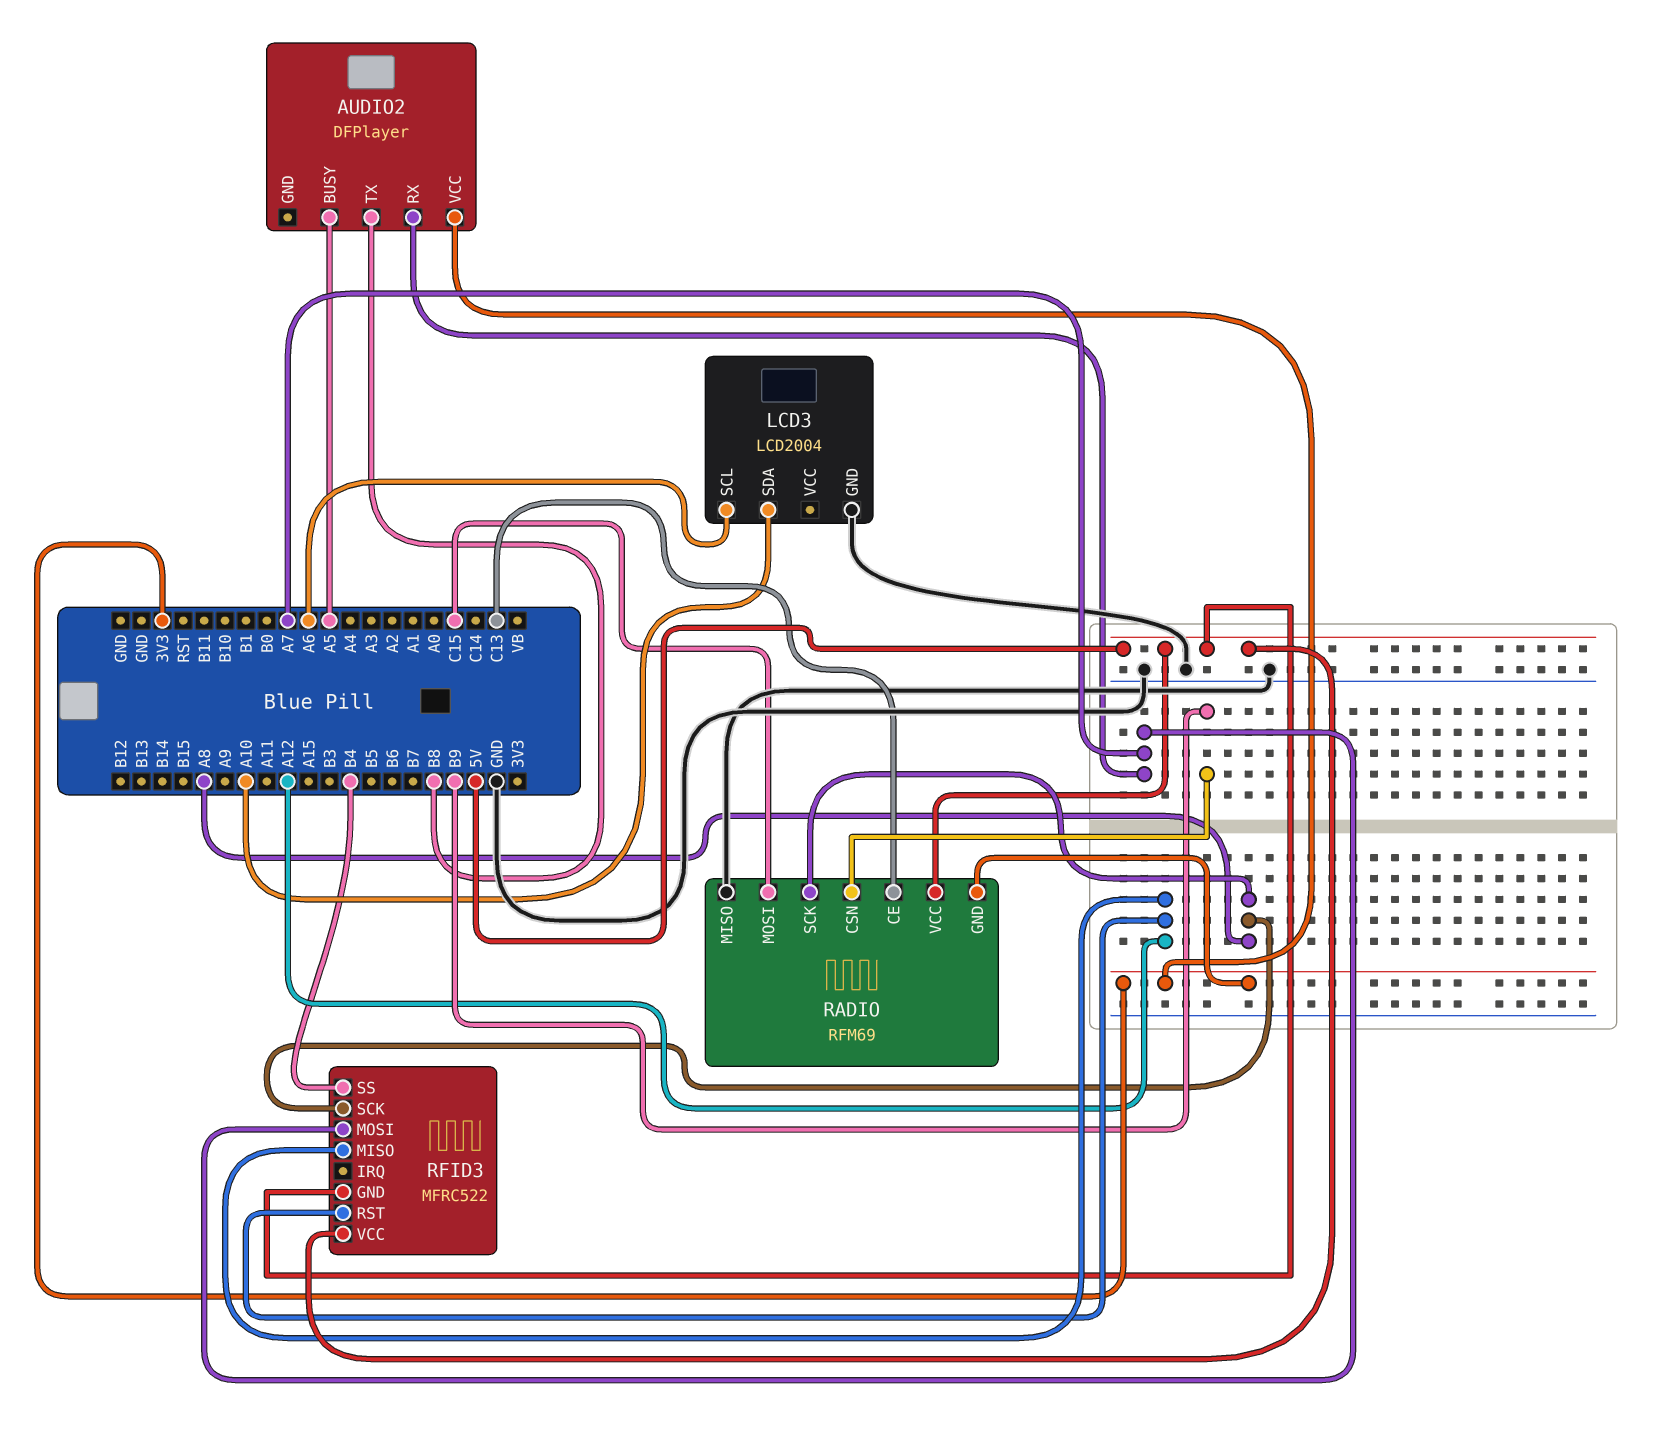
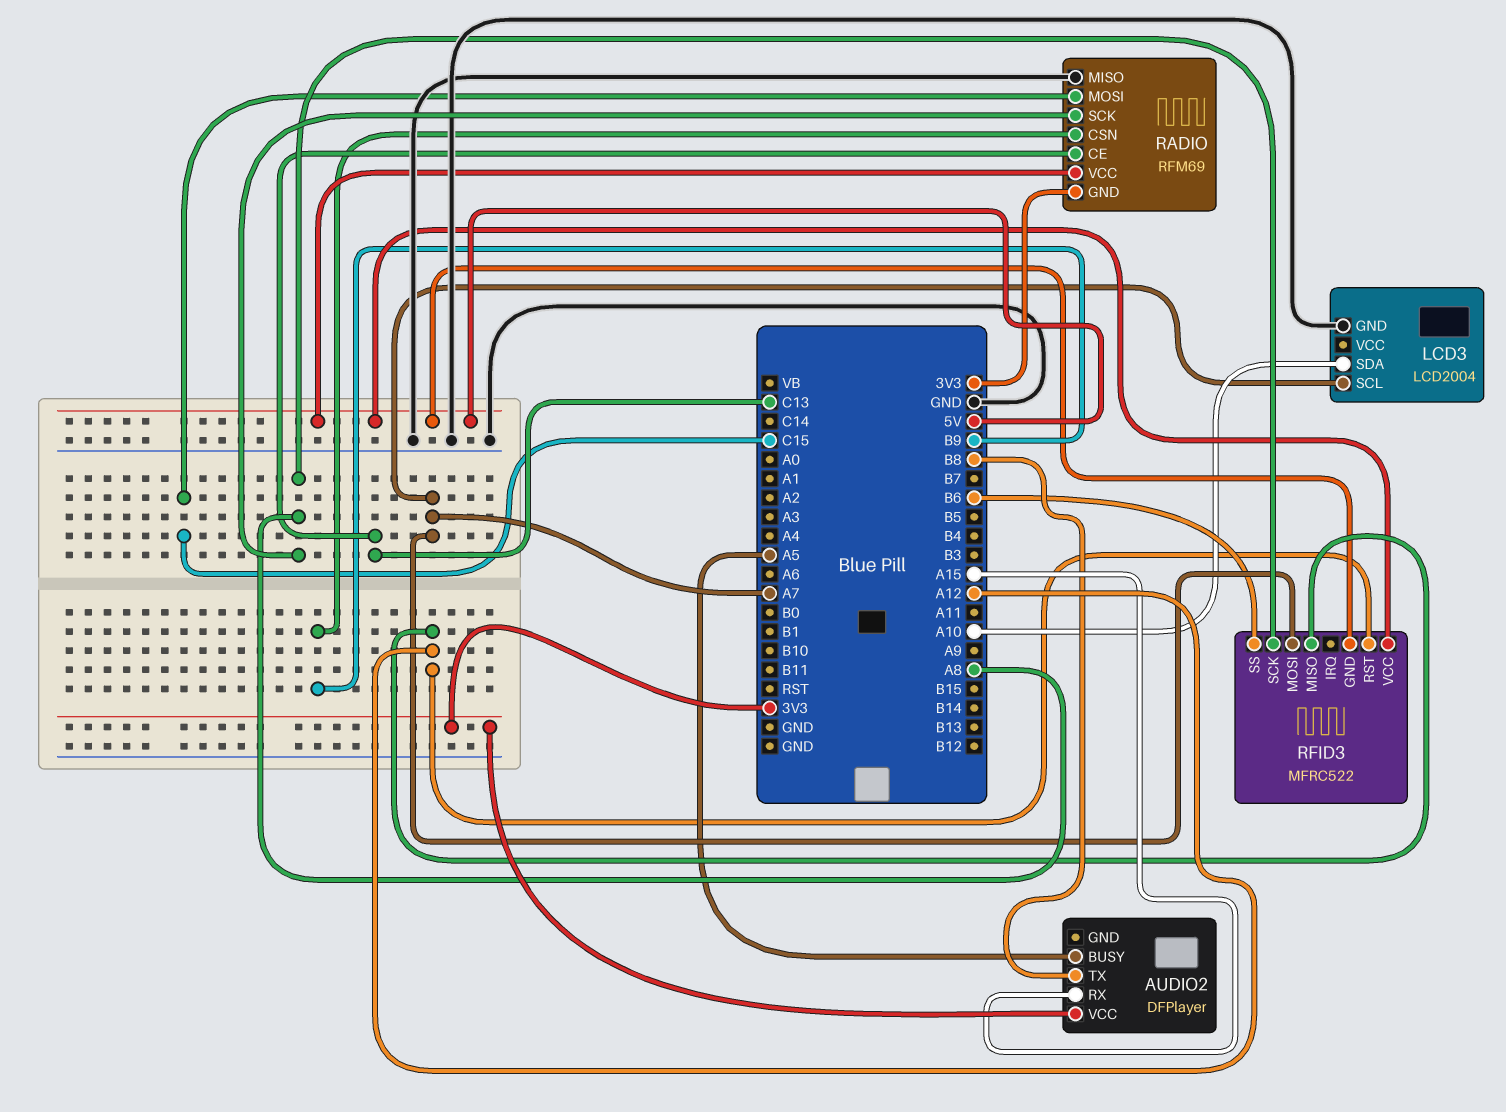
AUDIO2 pin RX: A7 -> A15
LCD3 pin SCL: A6 -> A7
RFID3 pin SS: B4 -> B6

